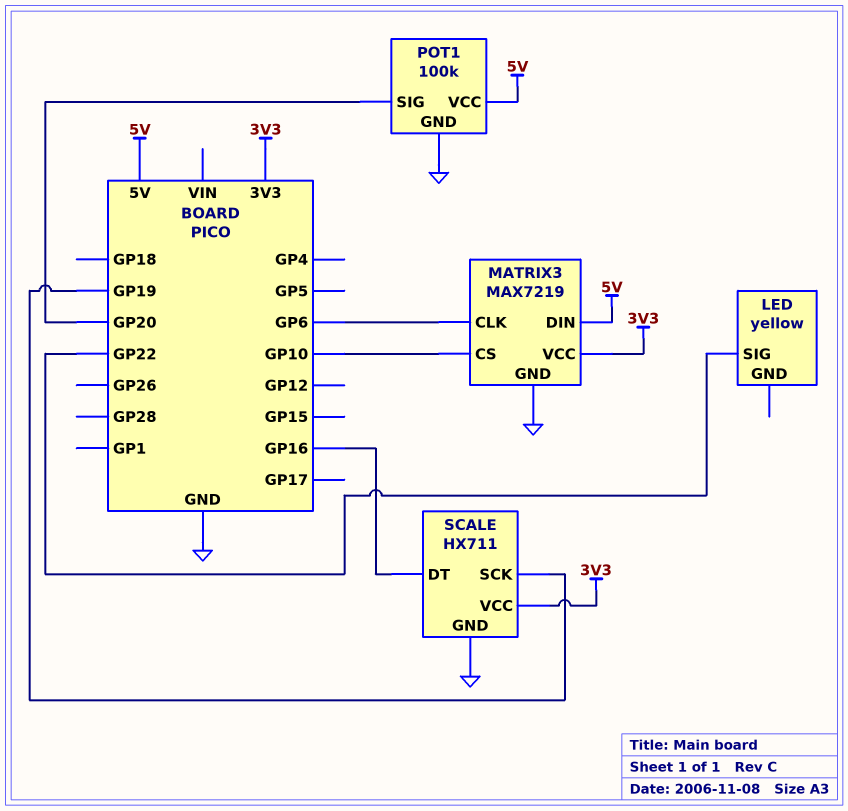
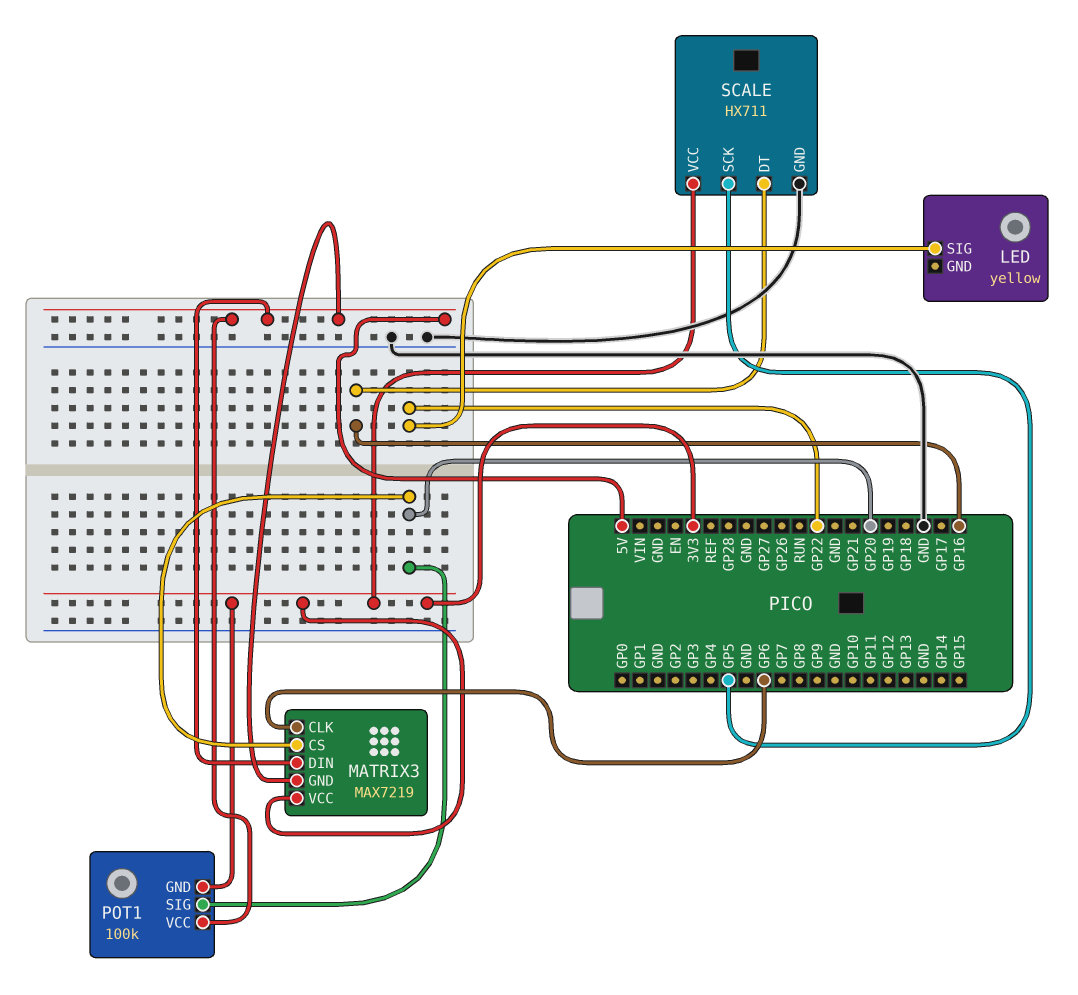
MATRIX3 pin CS: GP10 -> GP20
MATRIX3 pin GND: GND -> 5V
POT1 pin GND: GND -> 3V3
SCALE pin SCK: GP19 -> GP5

